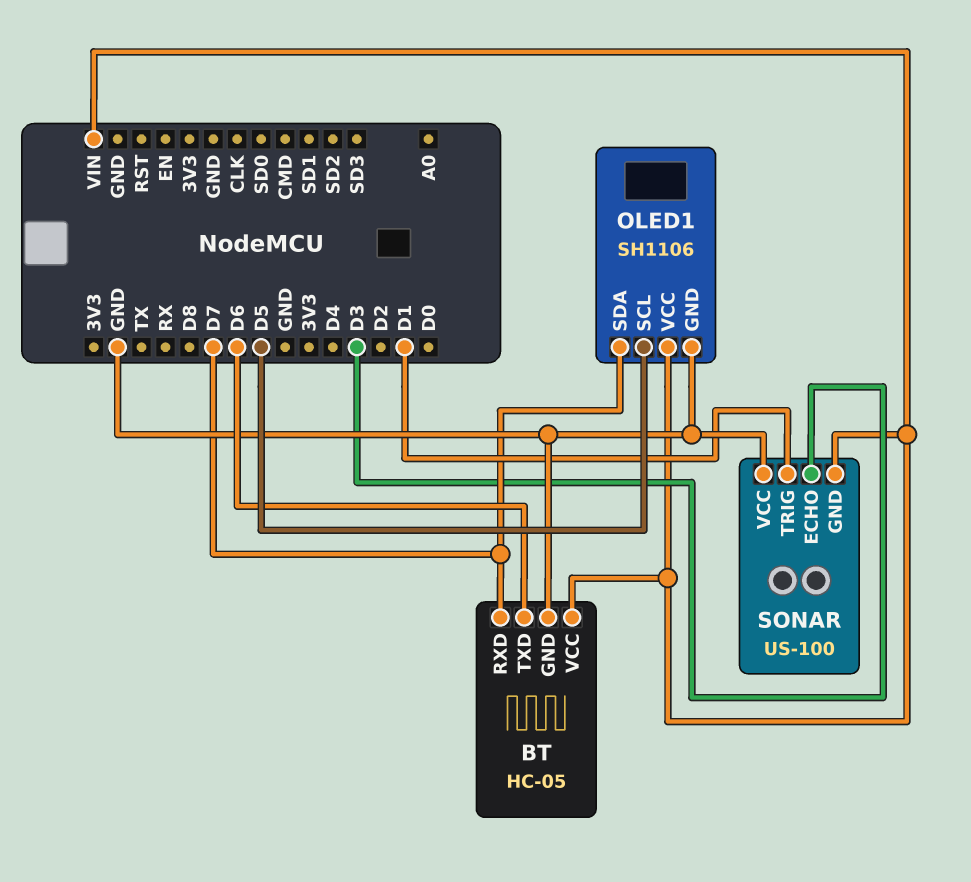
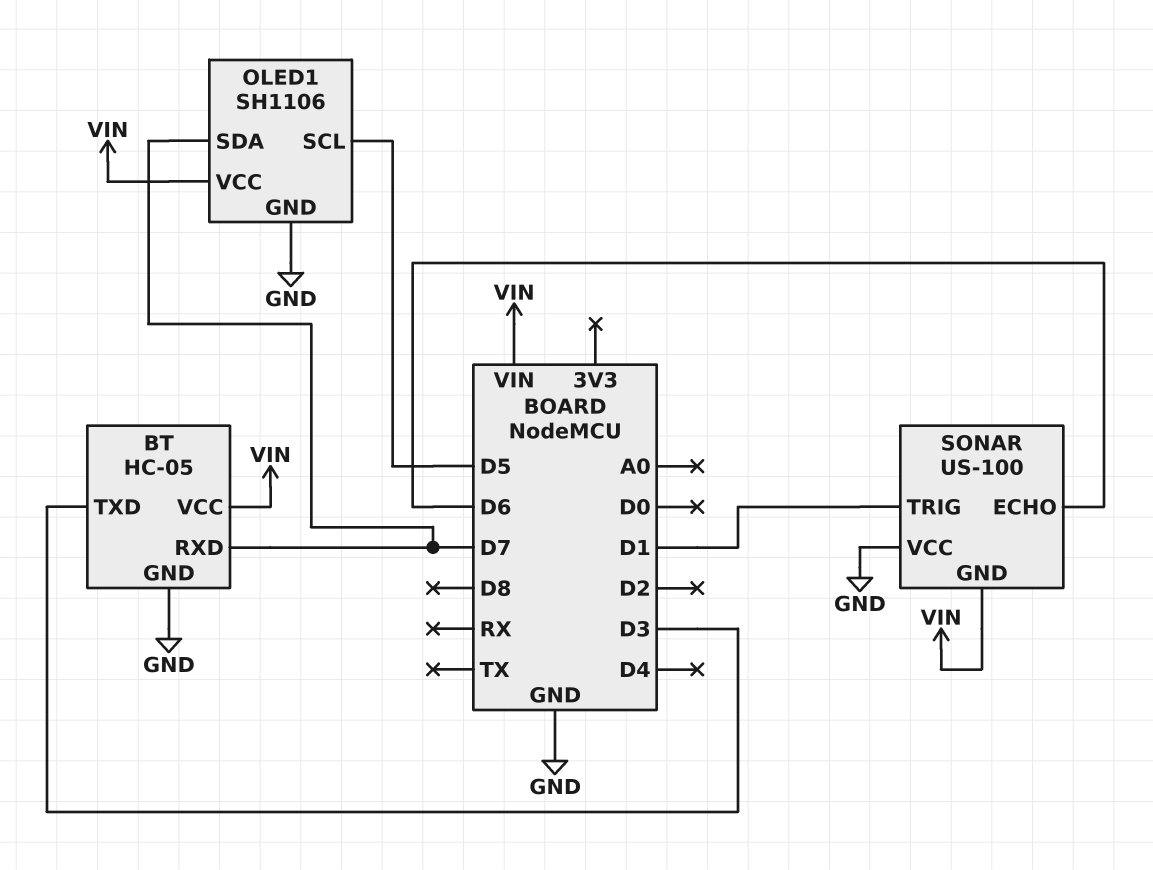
BT pin TXD: D6 -> D3
SONAR pin ECHO: D3 -> D6

